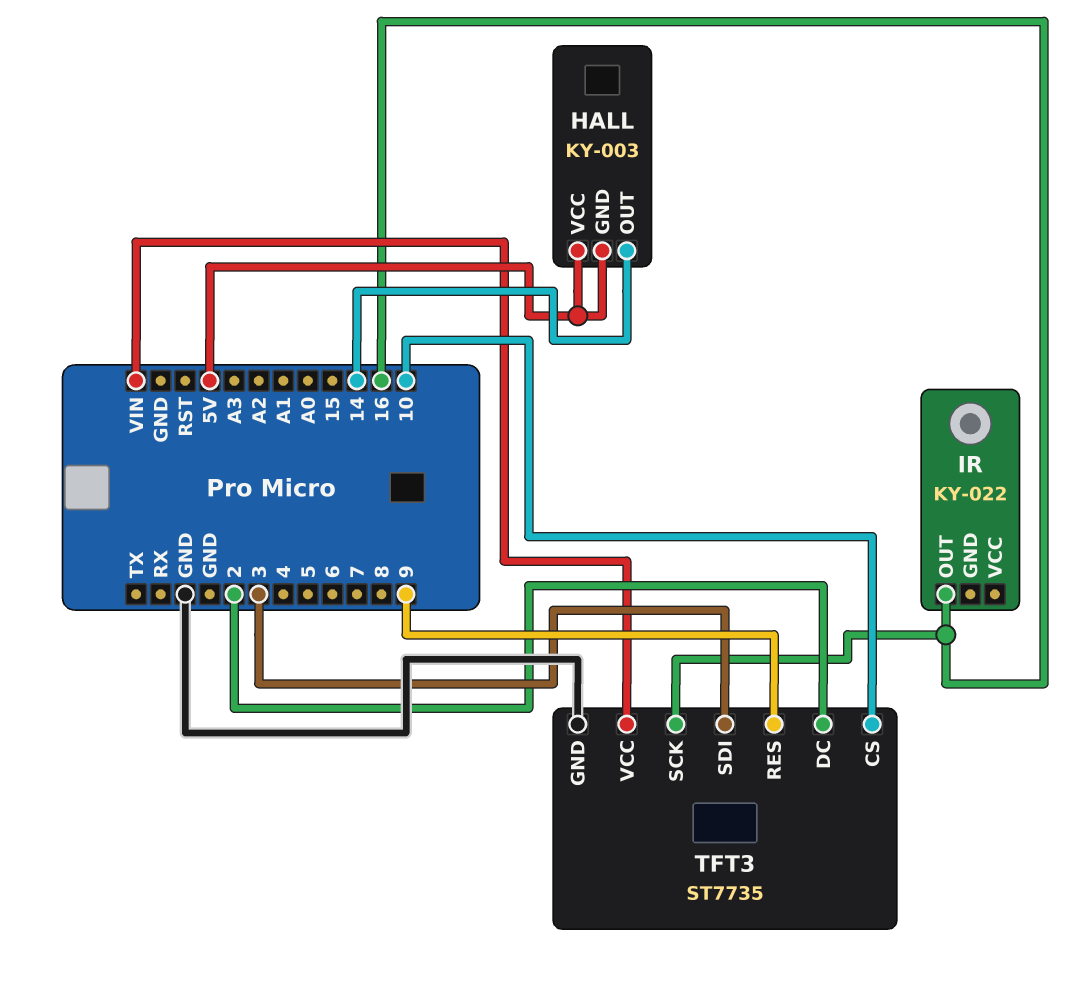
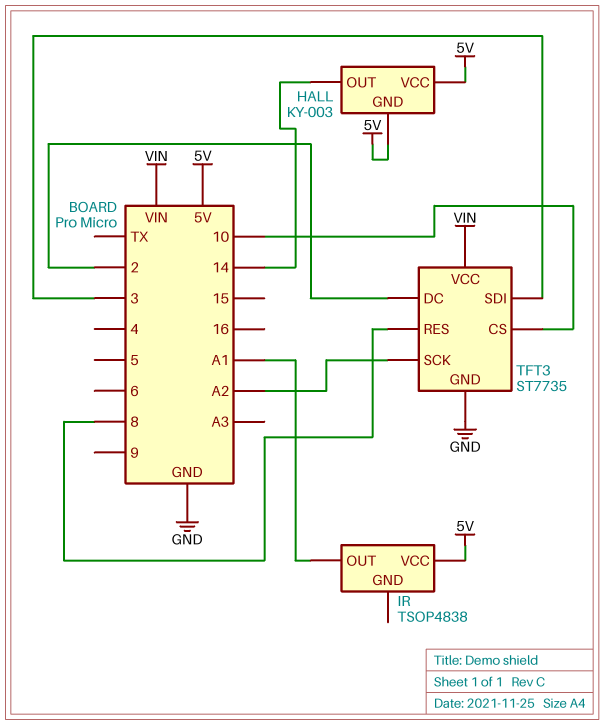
IR: KY-022 -> TSOP4838
IR pin OUT: 16 -> A1
IR pin VCC: none -> 5V
TFT3 pin RES: 9 -> 8
TFT3 pin SCK: 16 -> A2

